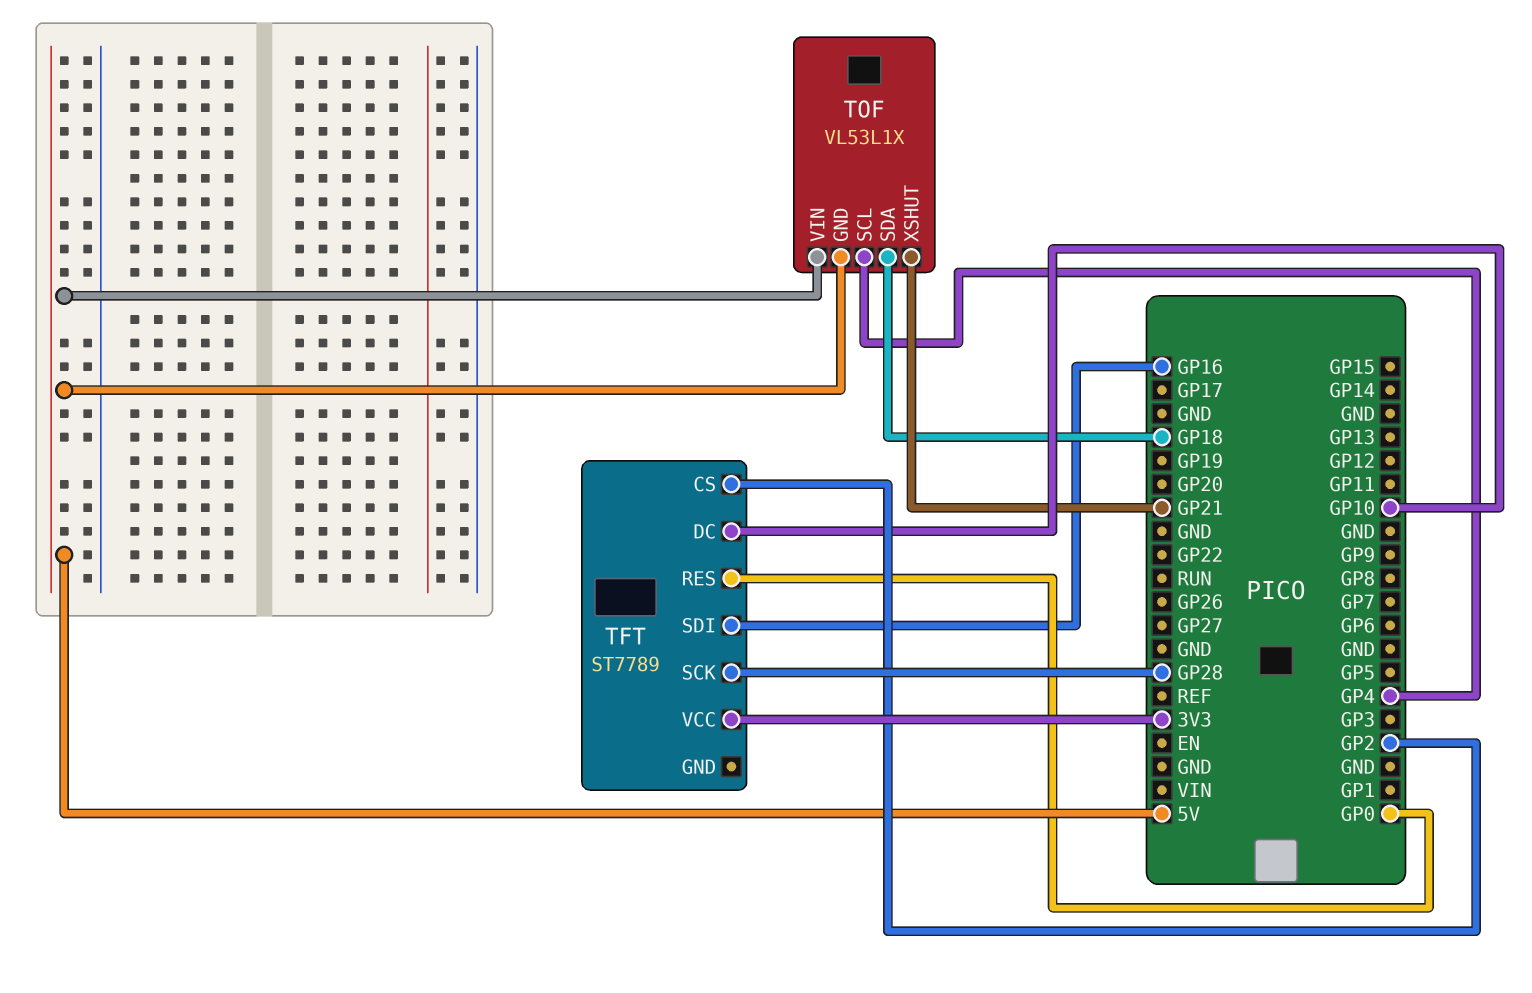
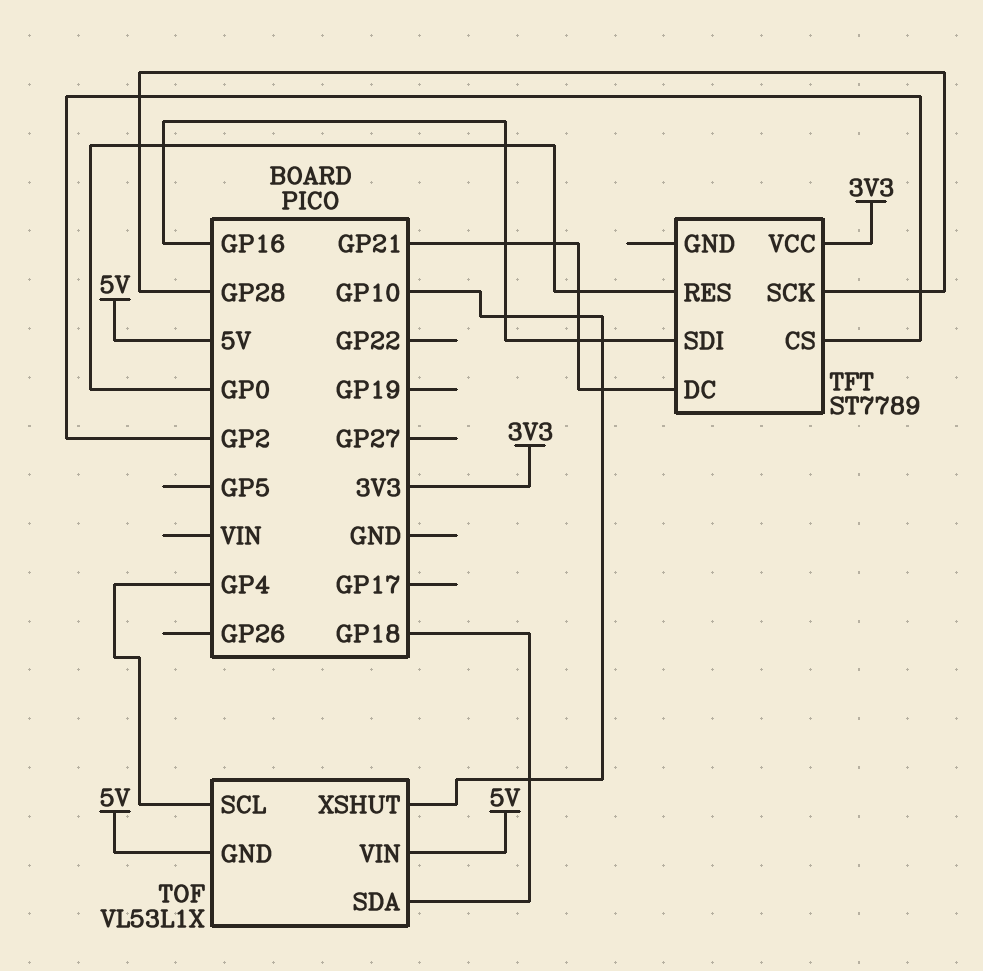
TFT pin DC: GP10 -> GP21
TOF pin XSHUT: GP21 -> GP10

